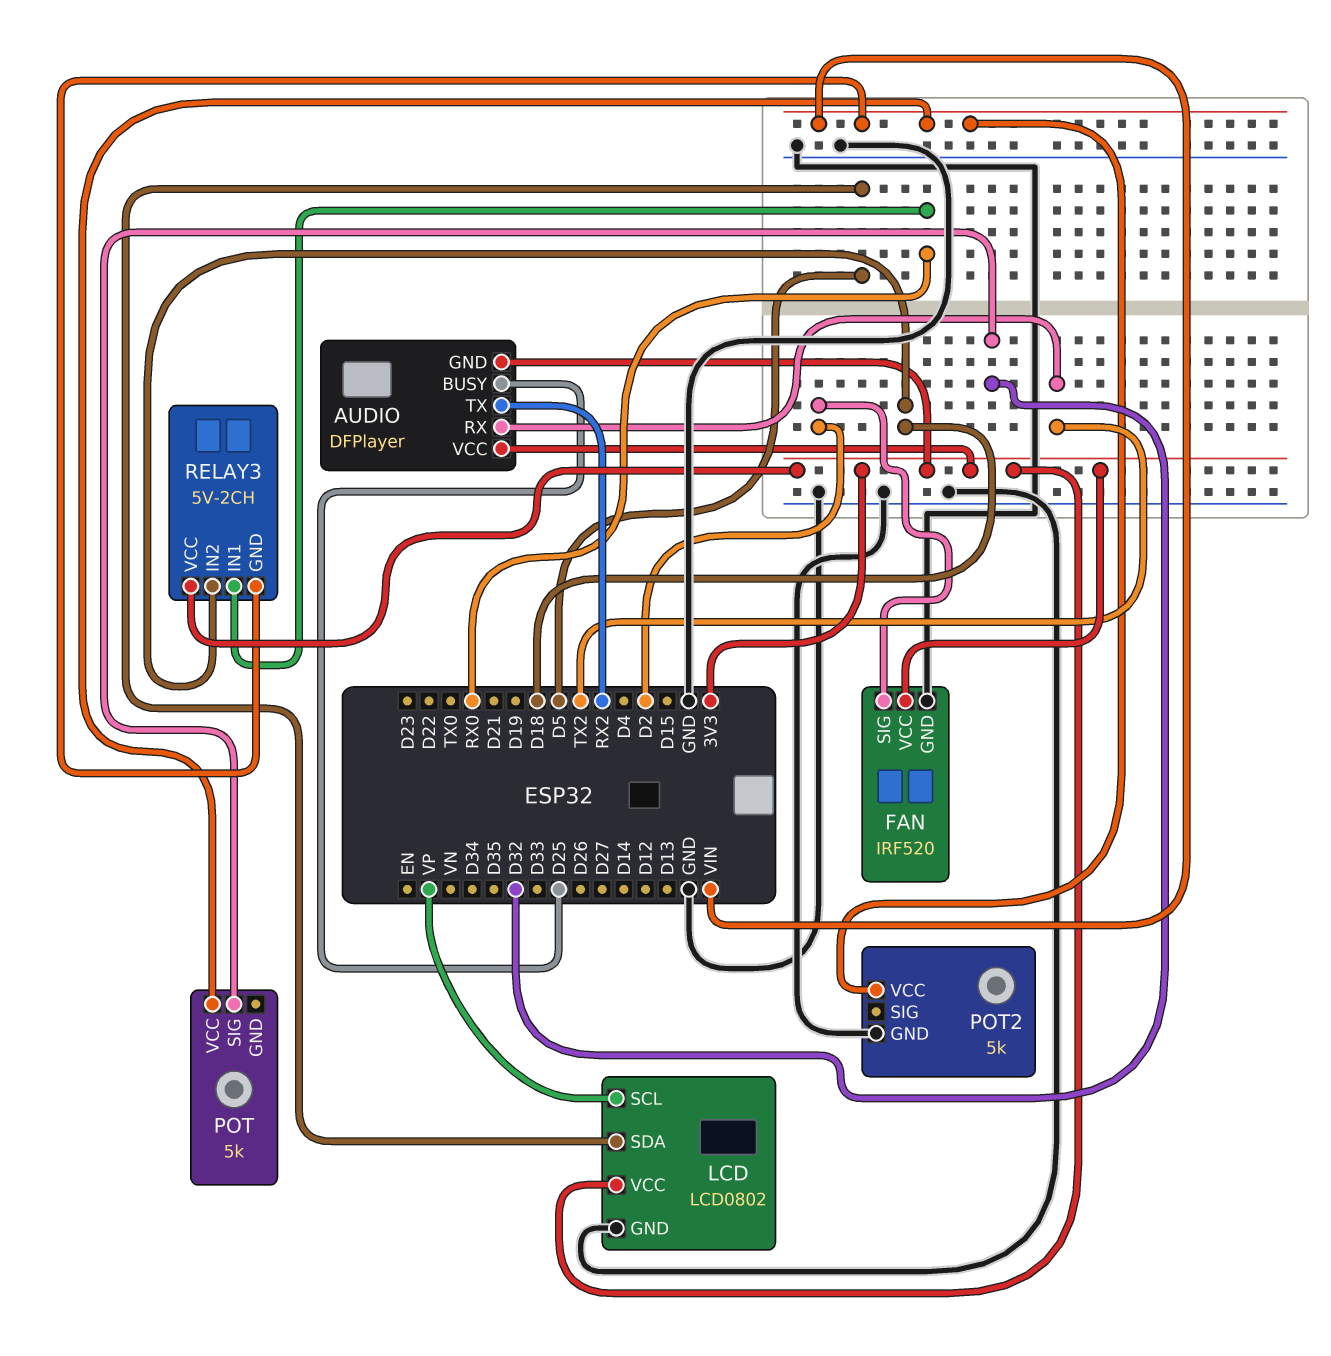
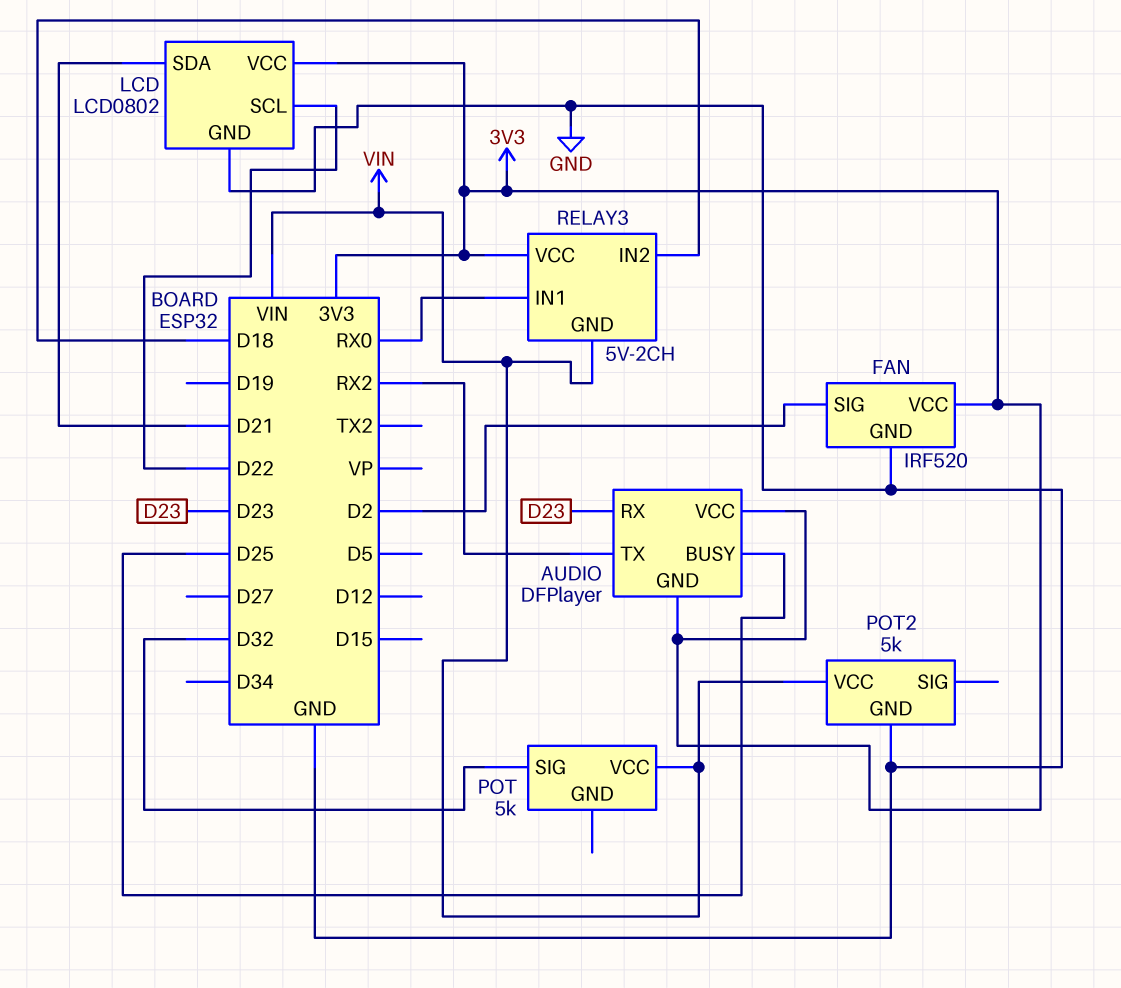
AUDIO pin RX: TX2 -> D23
LCD pin SCL: VP -> D22
LCD pin SDA: D5 -> D21

